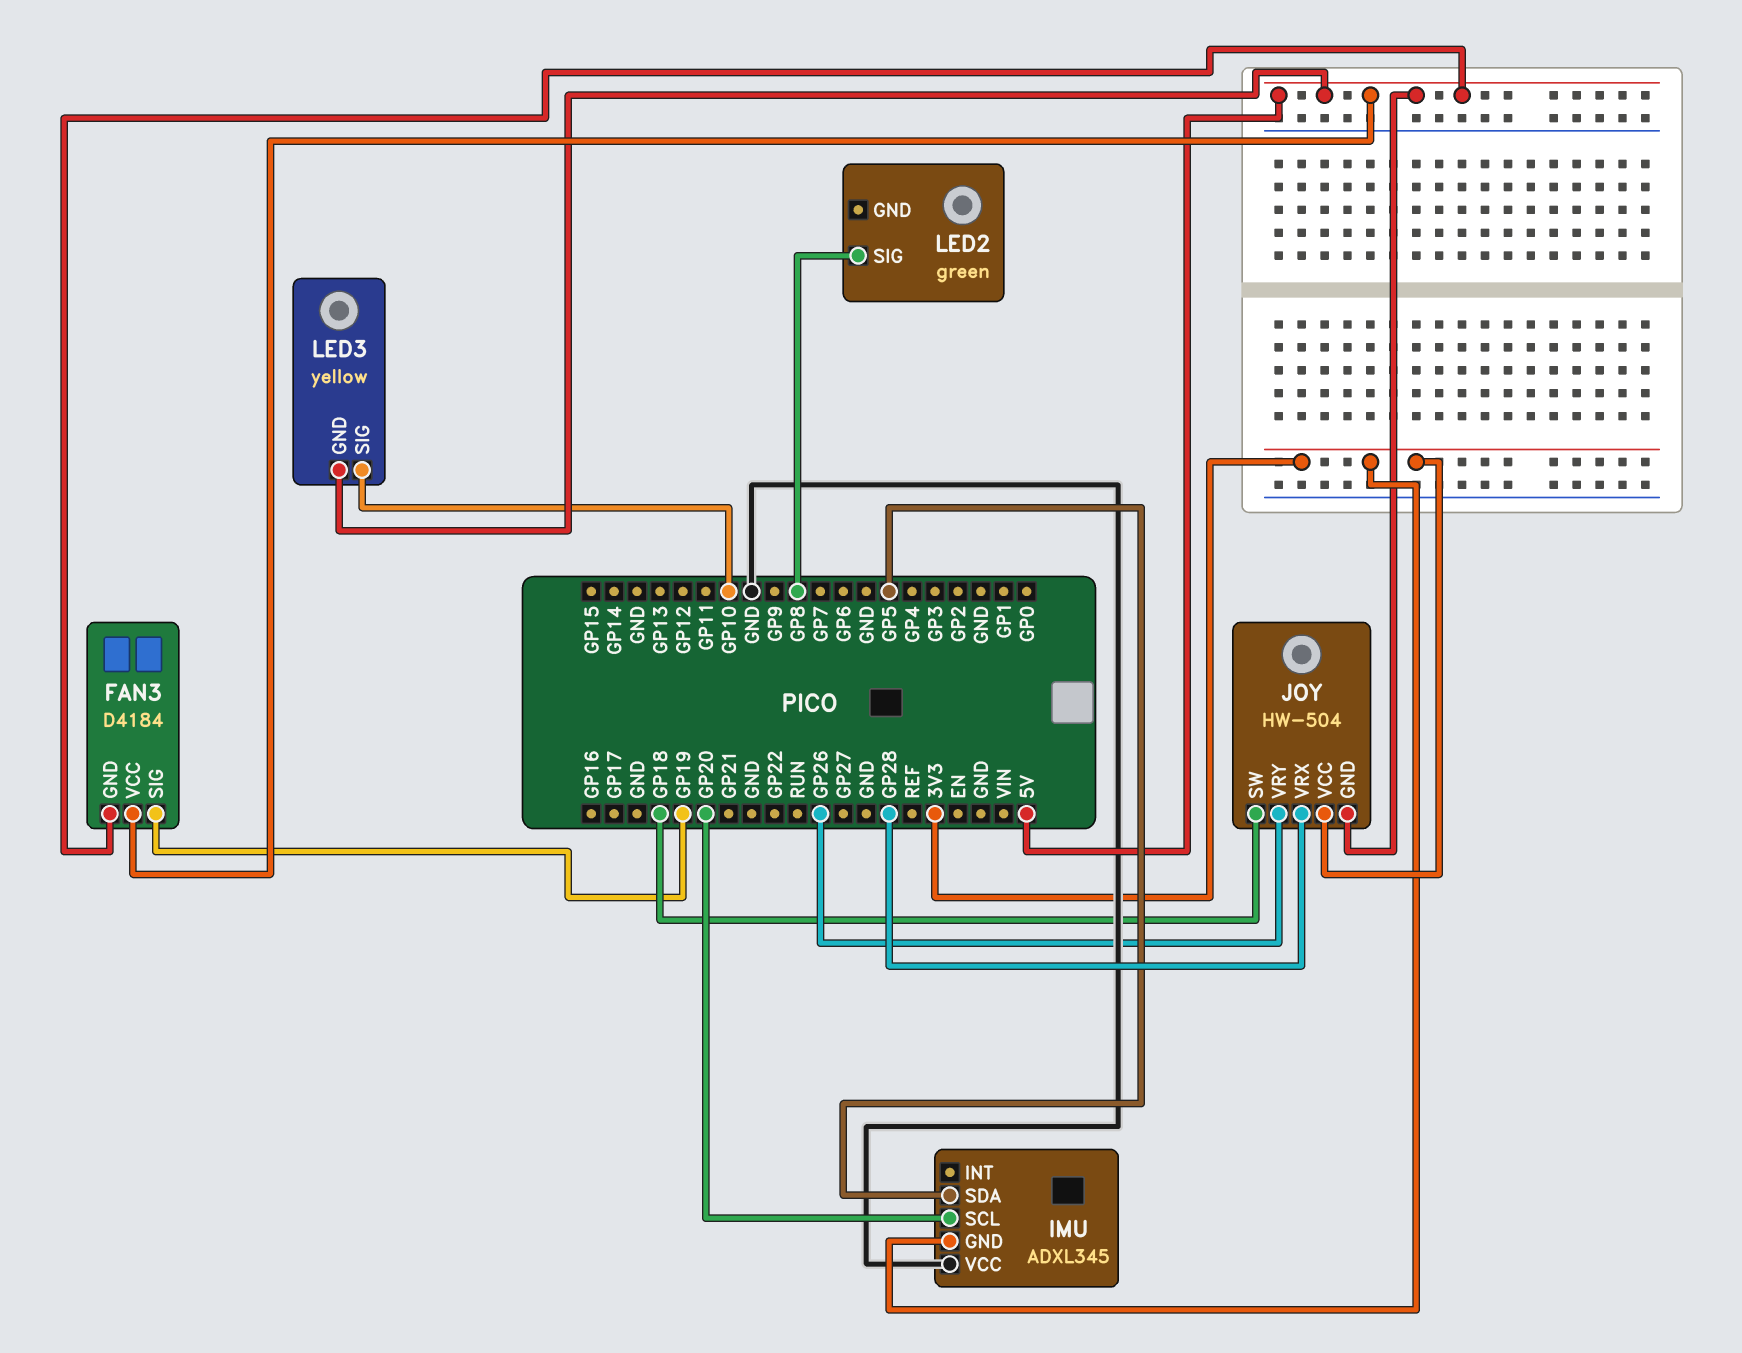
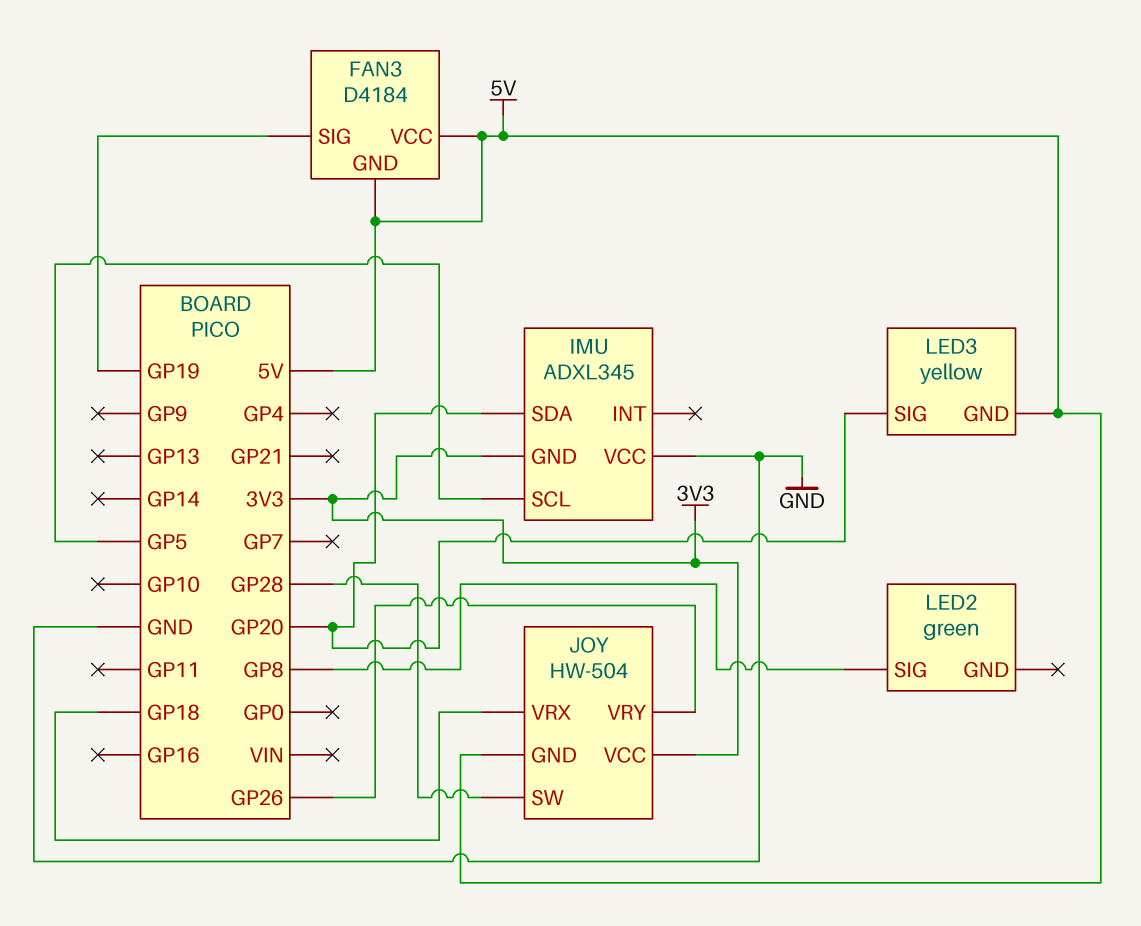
IMU pin SCL: GP20 -> GP5
IMU pin SDA: GP5 -> GP20
JOY pin SW: GP18 -> GP28
JOY pin VRX: GP28 -> GP18
LED3 pin SIG: GP10 -> GP20

